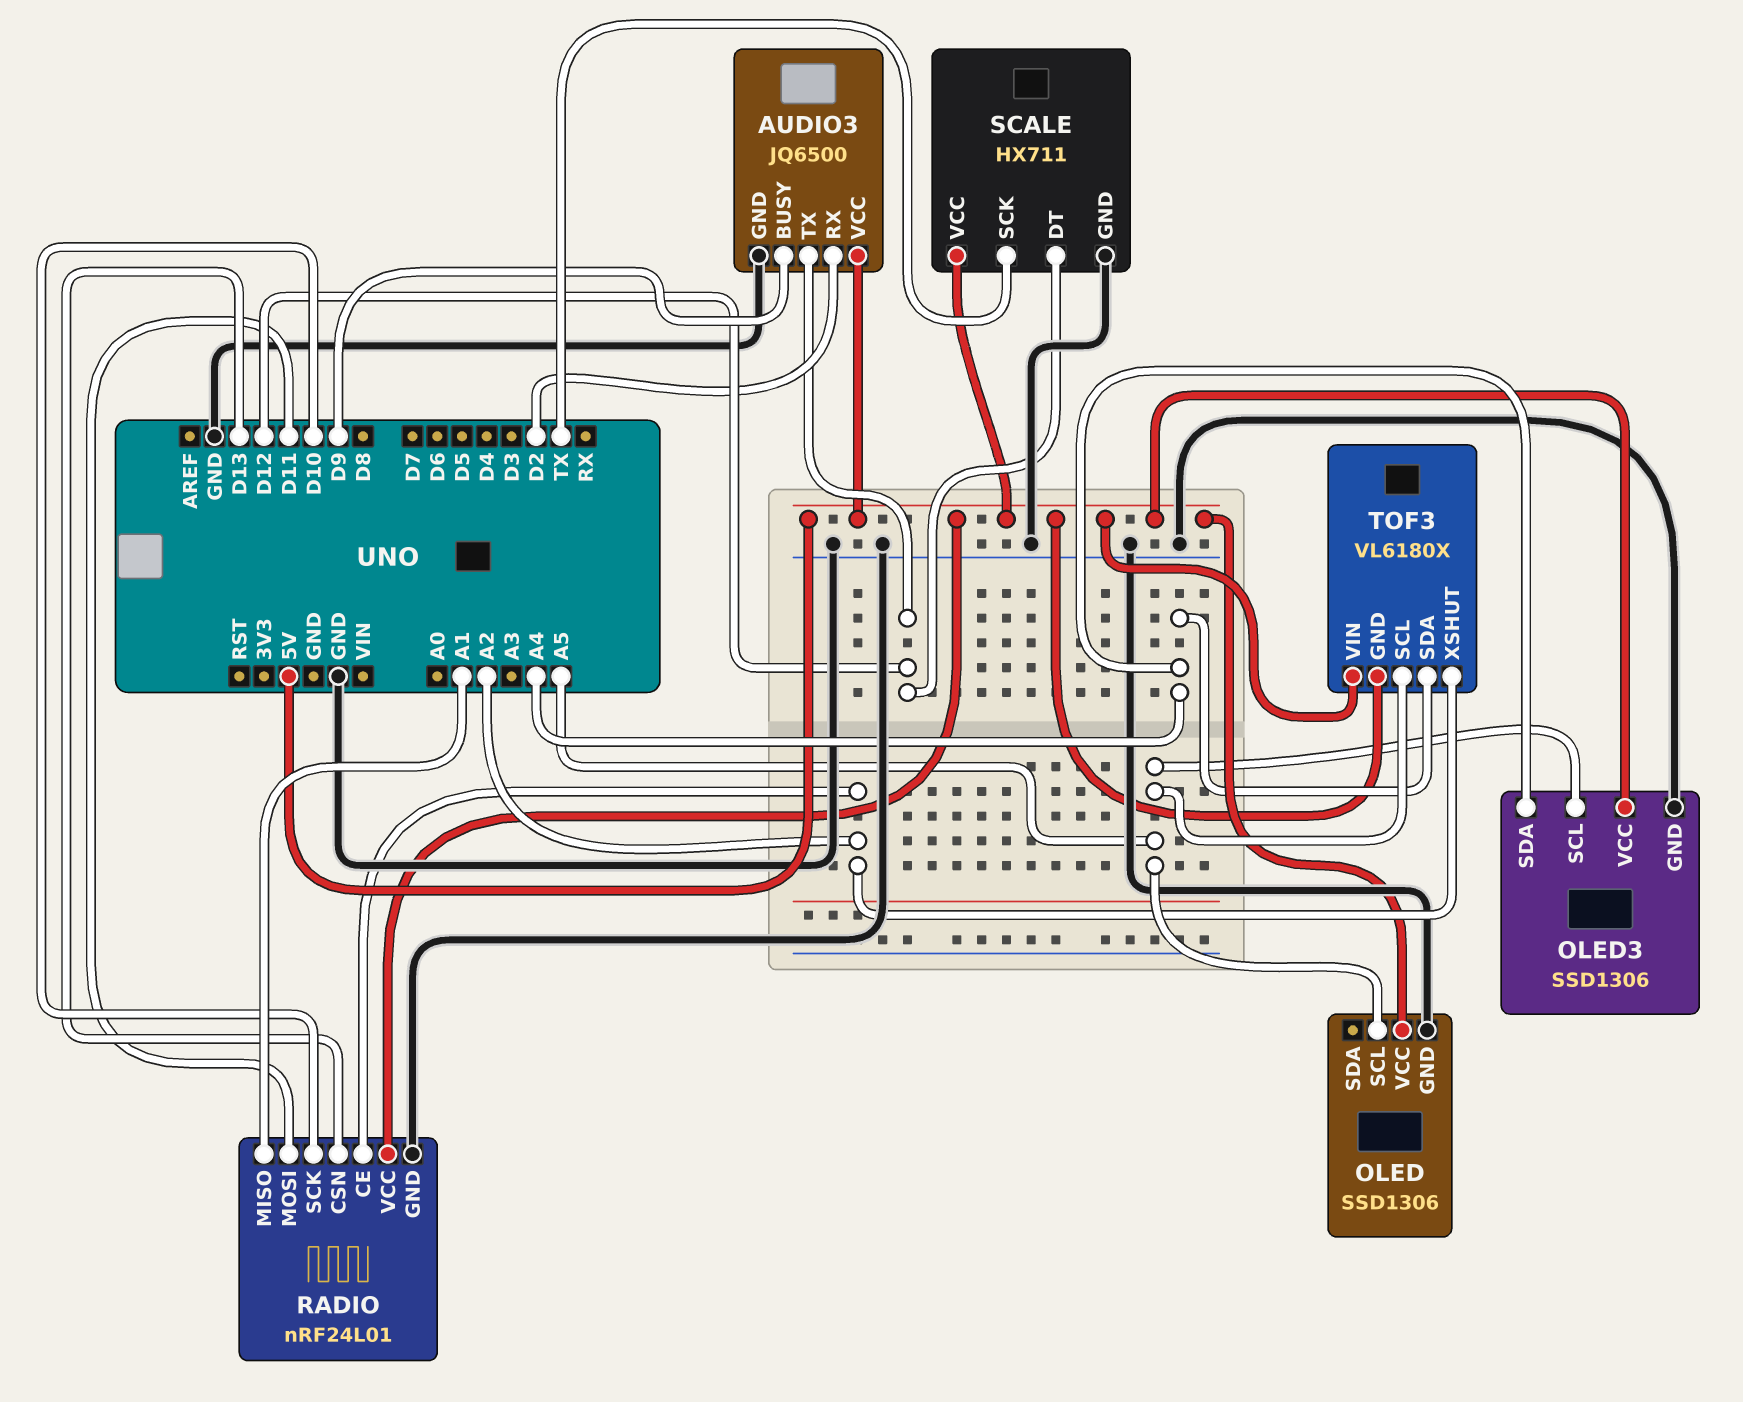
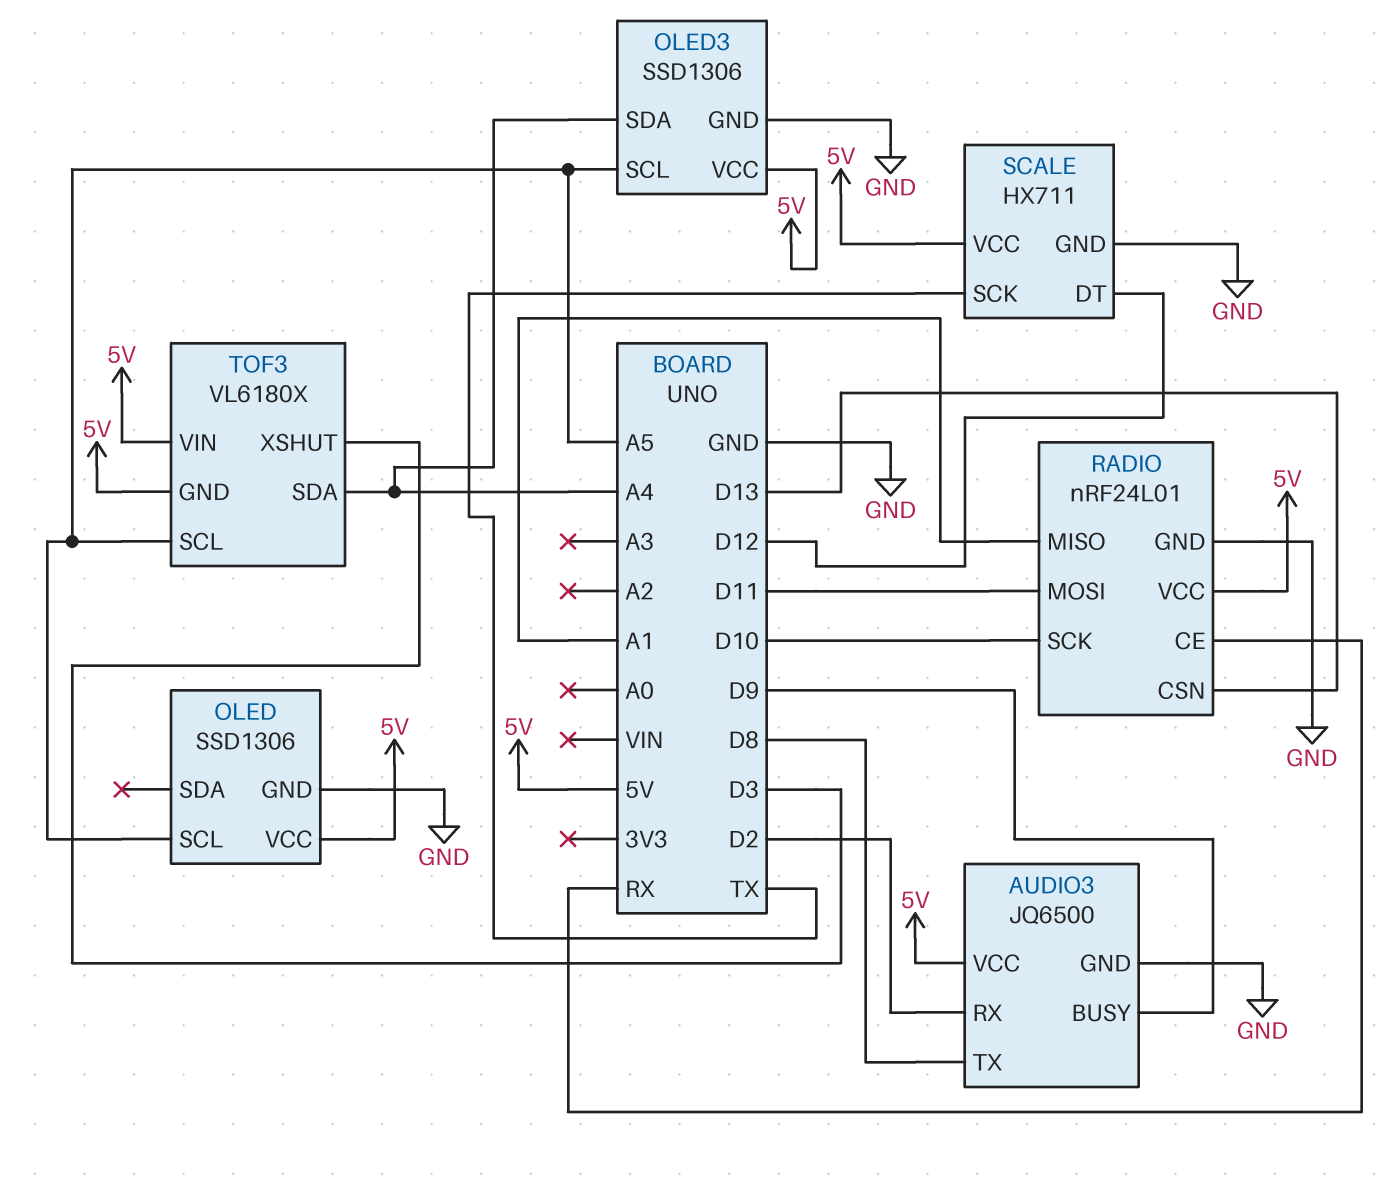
AUDIO3 pin TX: D12 -> D8
RADIO pin CE: A2 -> RX
TOF3 pin XSHUT: A2 -> D3

